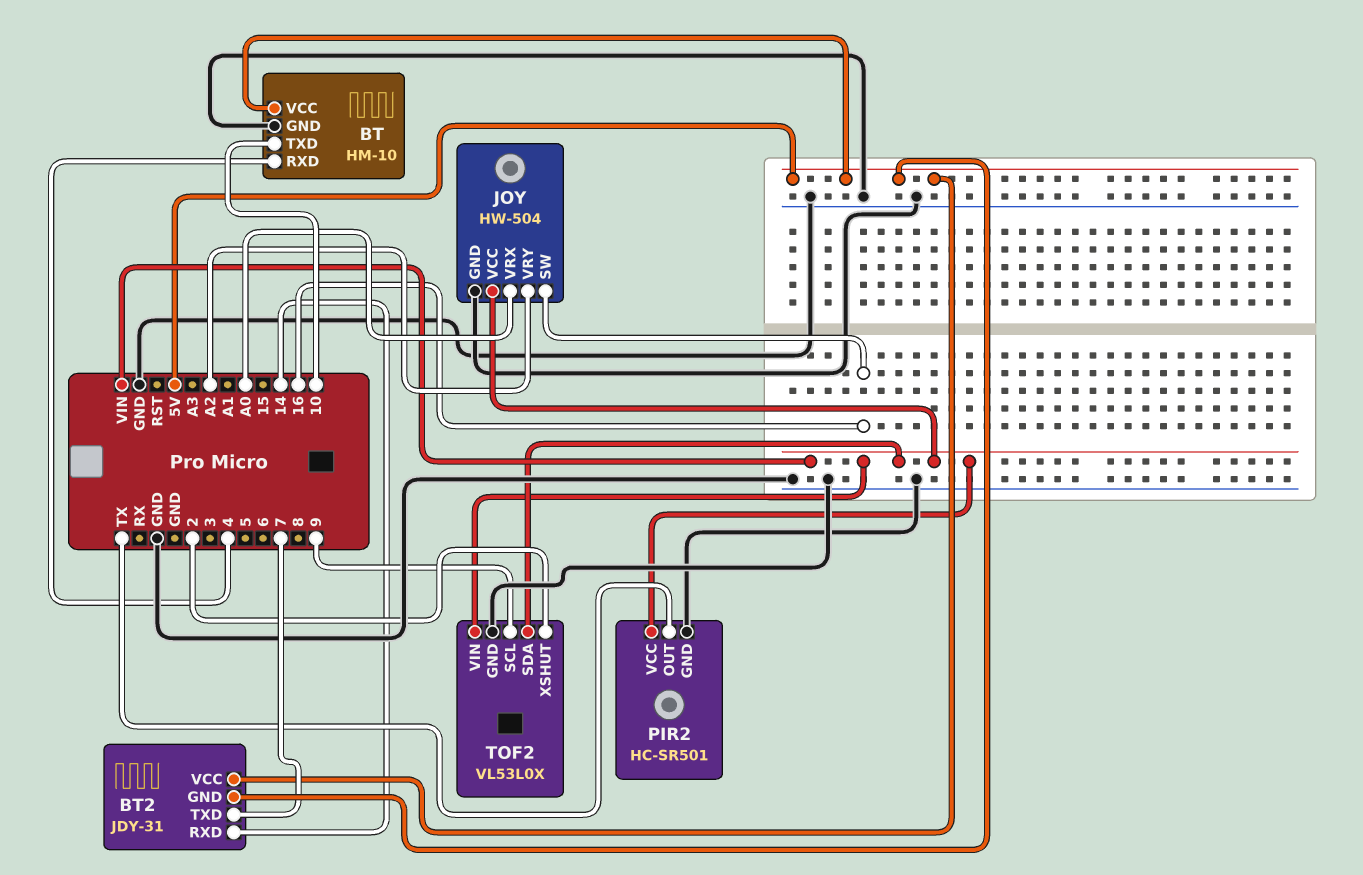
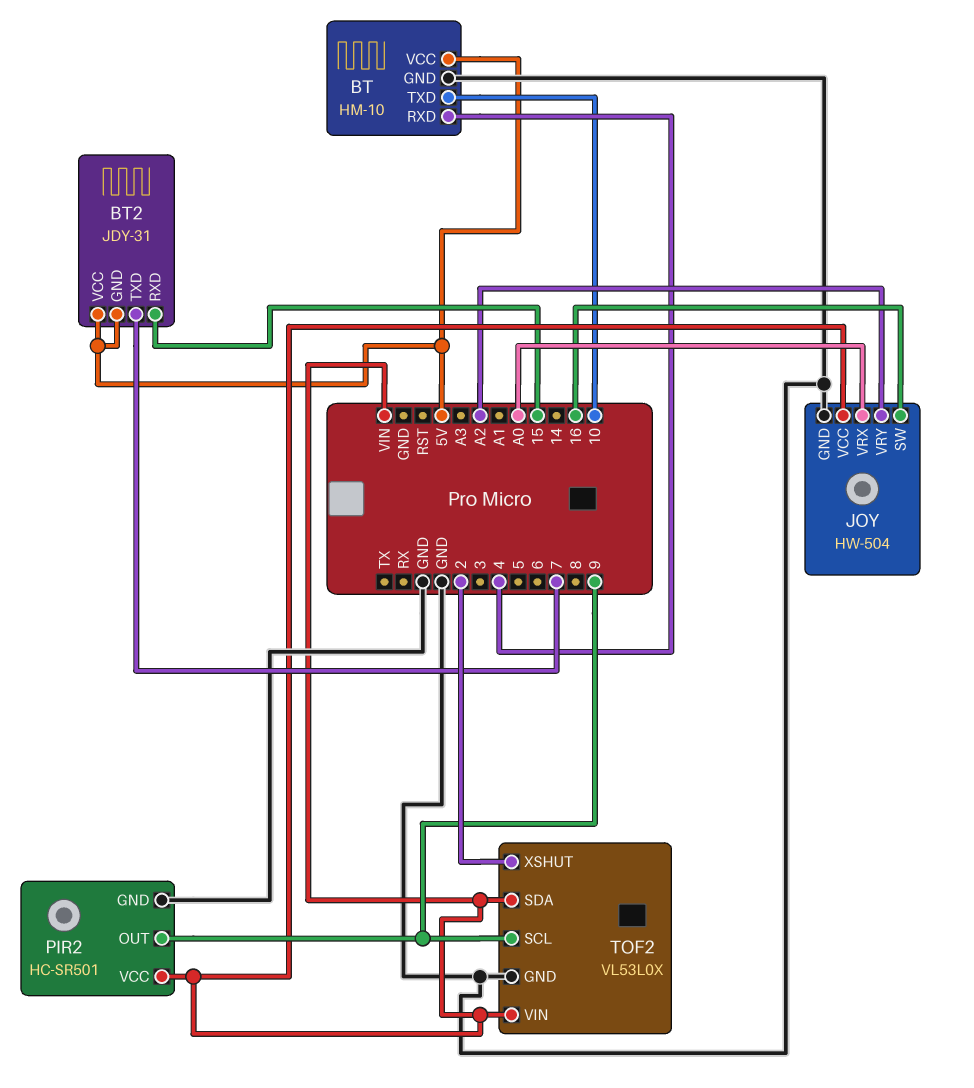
BT2 pin RXD: 14 -> 15
PIR2 pin OUT: TX -> 9

